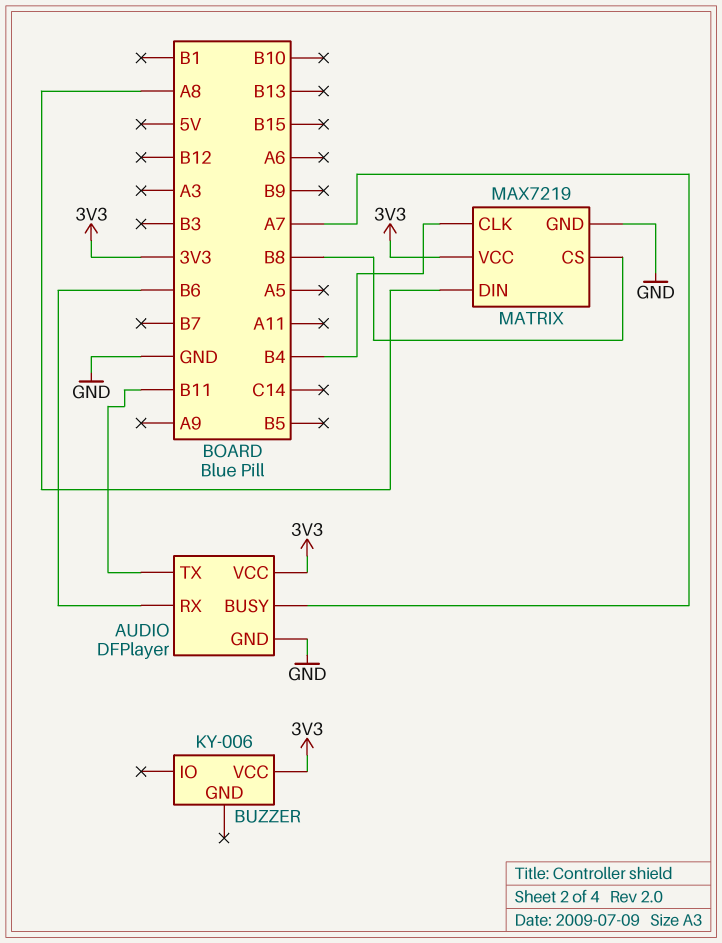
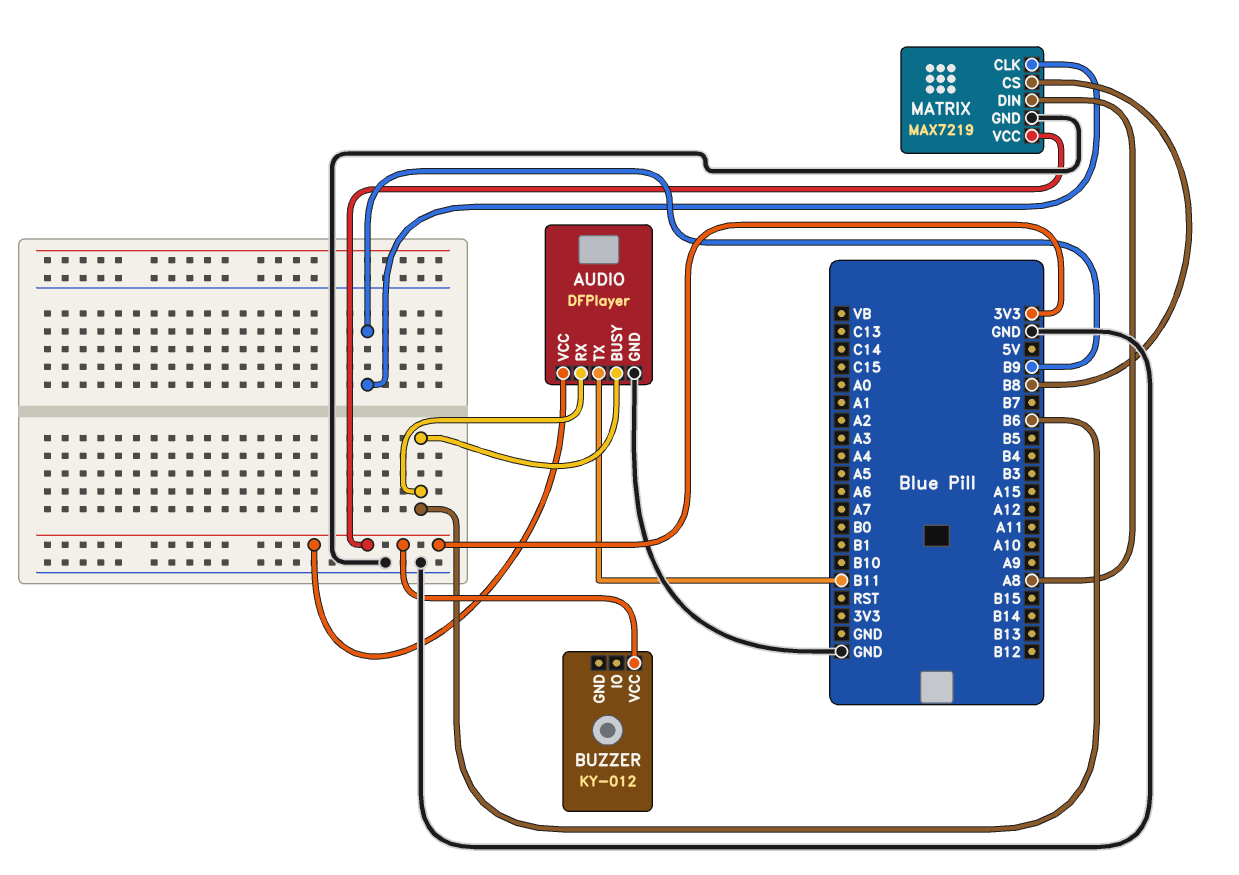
AUDIO pin BUSY: A7 -> B6
BUZZER: KY-006 -> KY-012
MATRIX pin CLK: B4 -> B9

